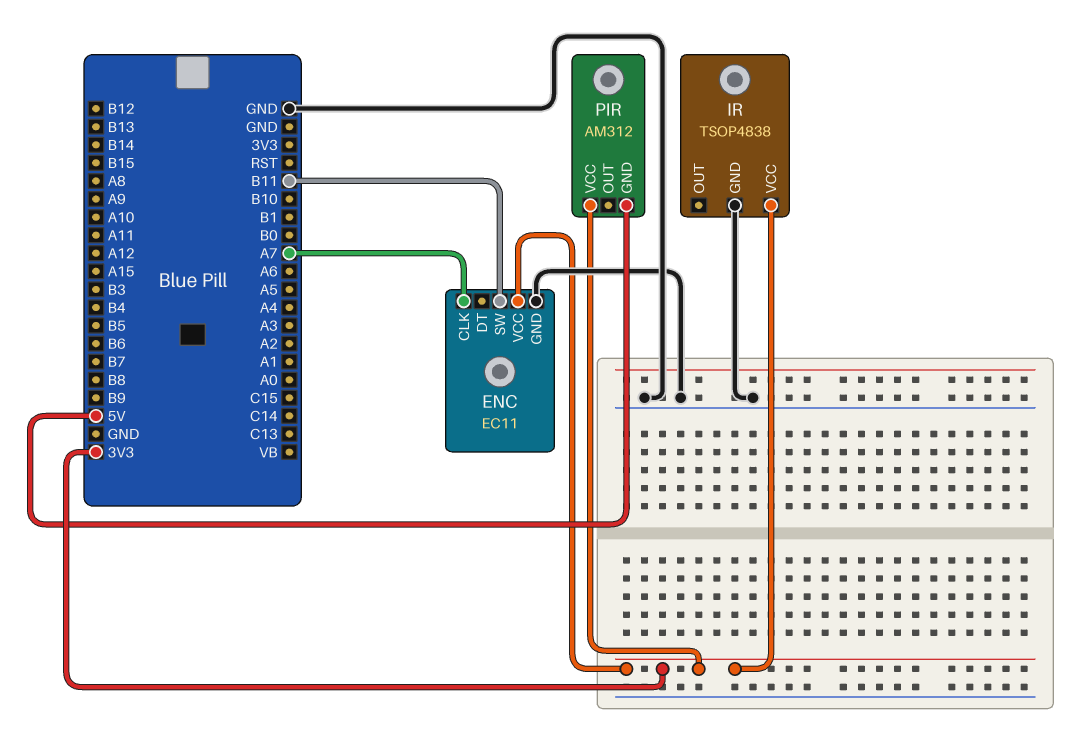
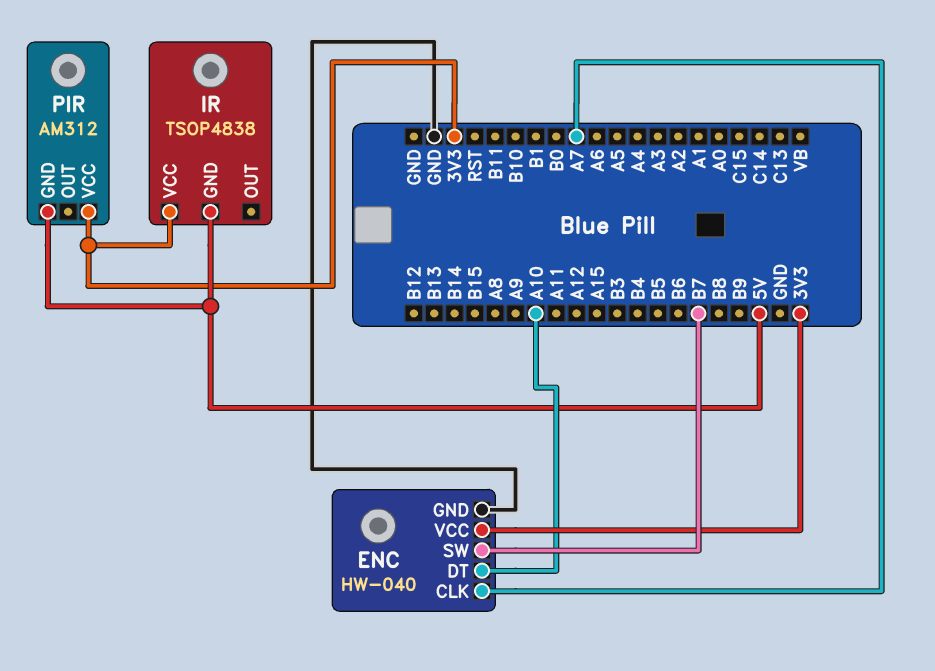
ENC: EC11 -> HW-040
ENC pin DT: none -> A10
ENC pin SW: B11 -> B7
IR pin GND: GND -> 5V

